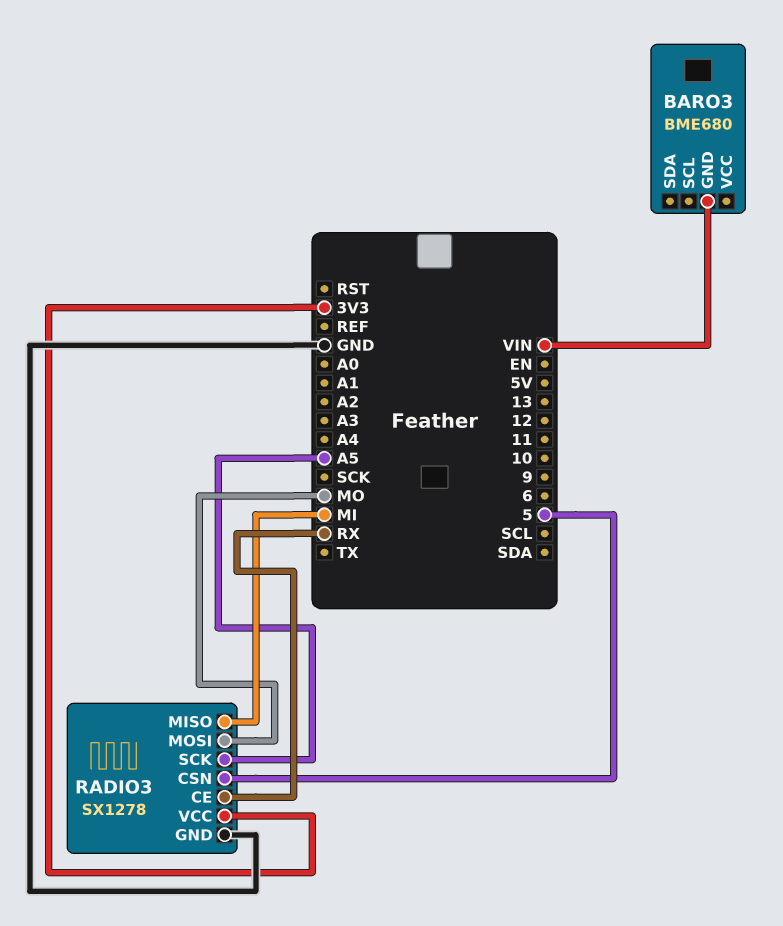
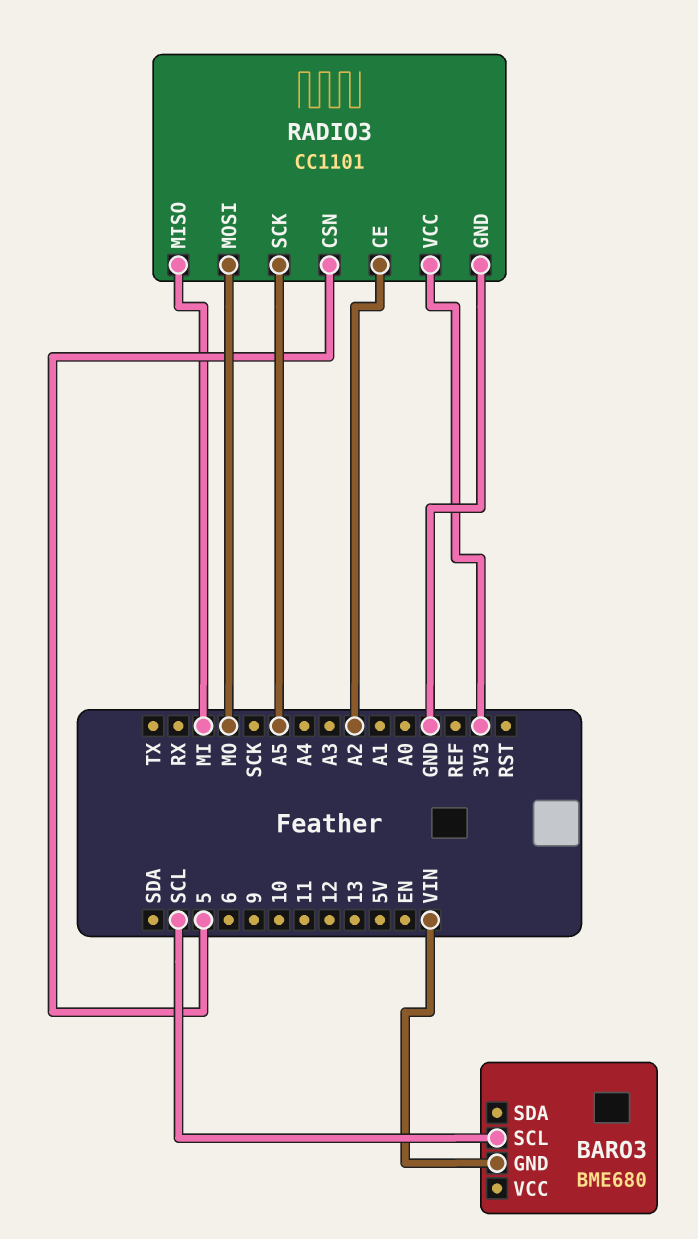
BARO3 pin SCL: none -> SCL
RADIO3: SX1278 -> CC1101
RADIO3 pin CE: RX -> A2

